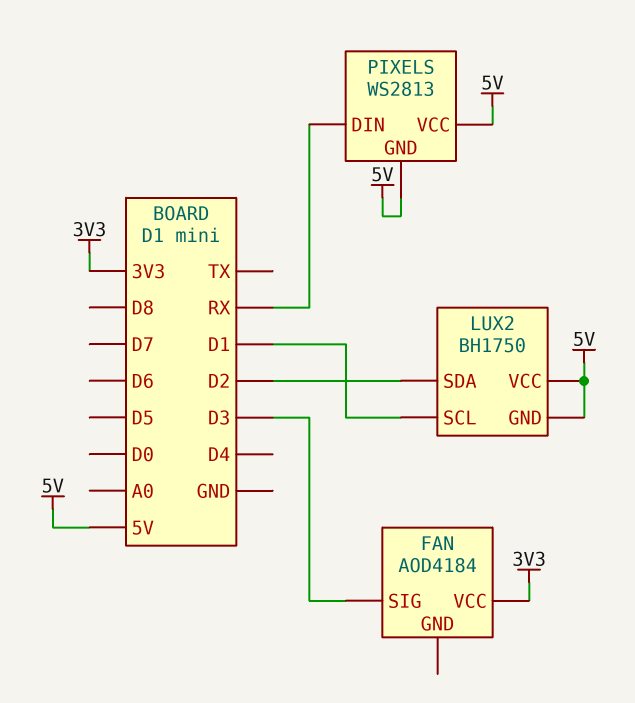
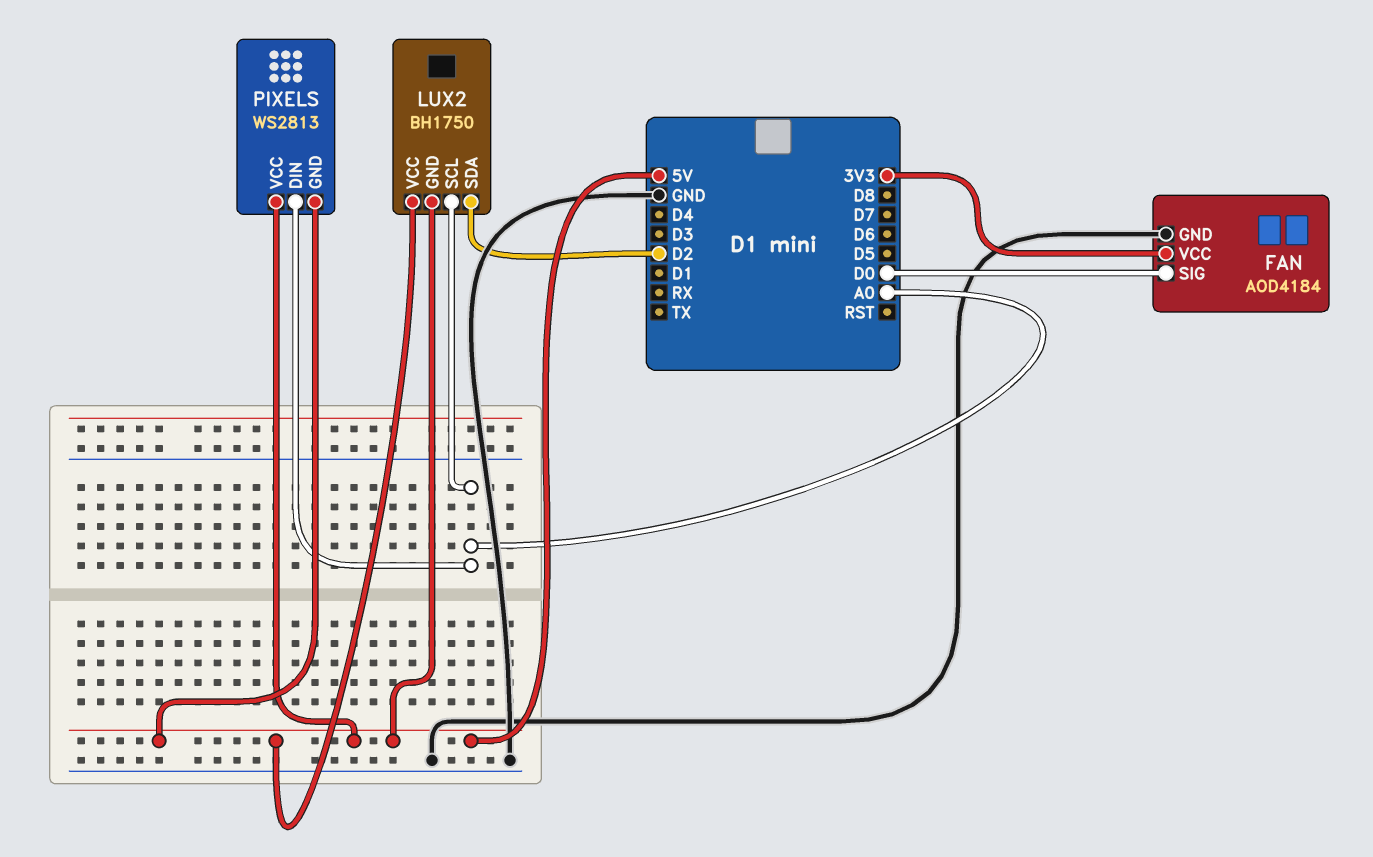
FAN pin GND: none -> GND
FAN pin SIG: D3 -> D0
LUX2 pin SCL: D1 -> A0
PIXELS pin DIN: RX -> A0

